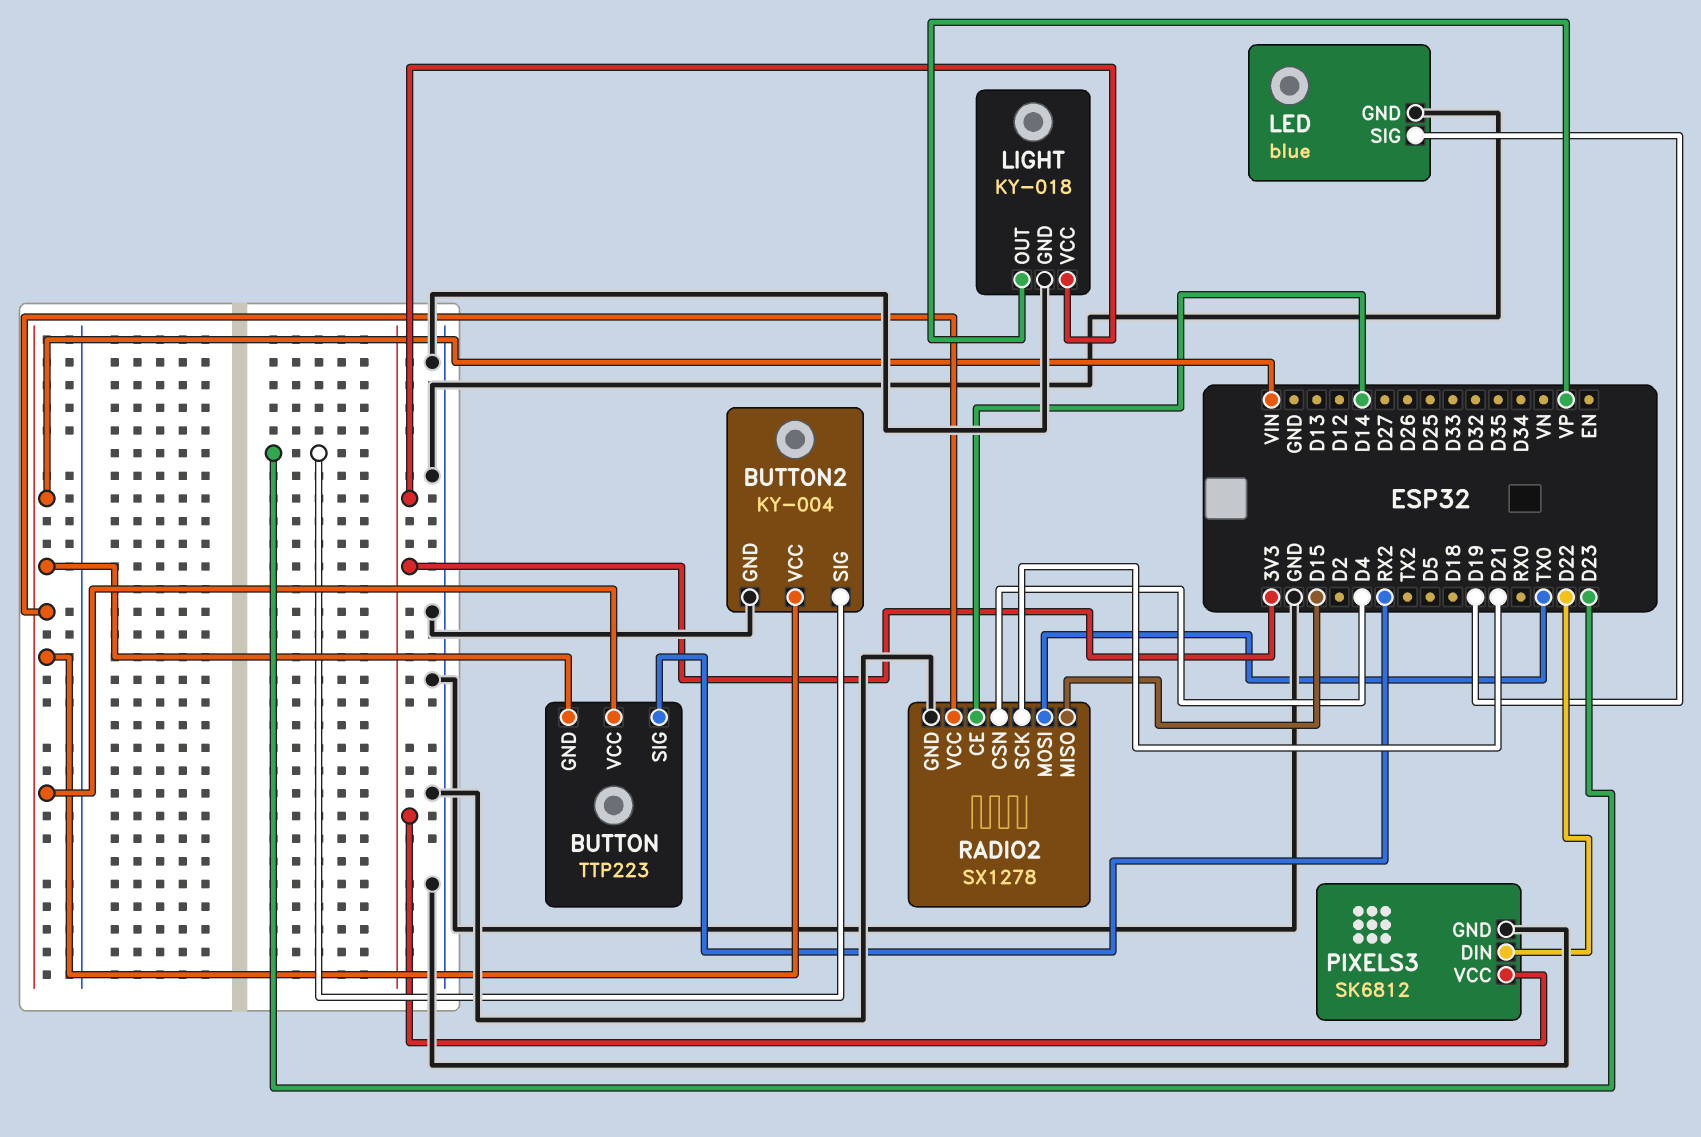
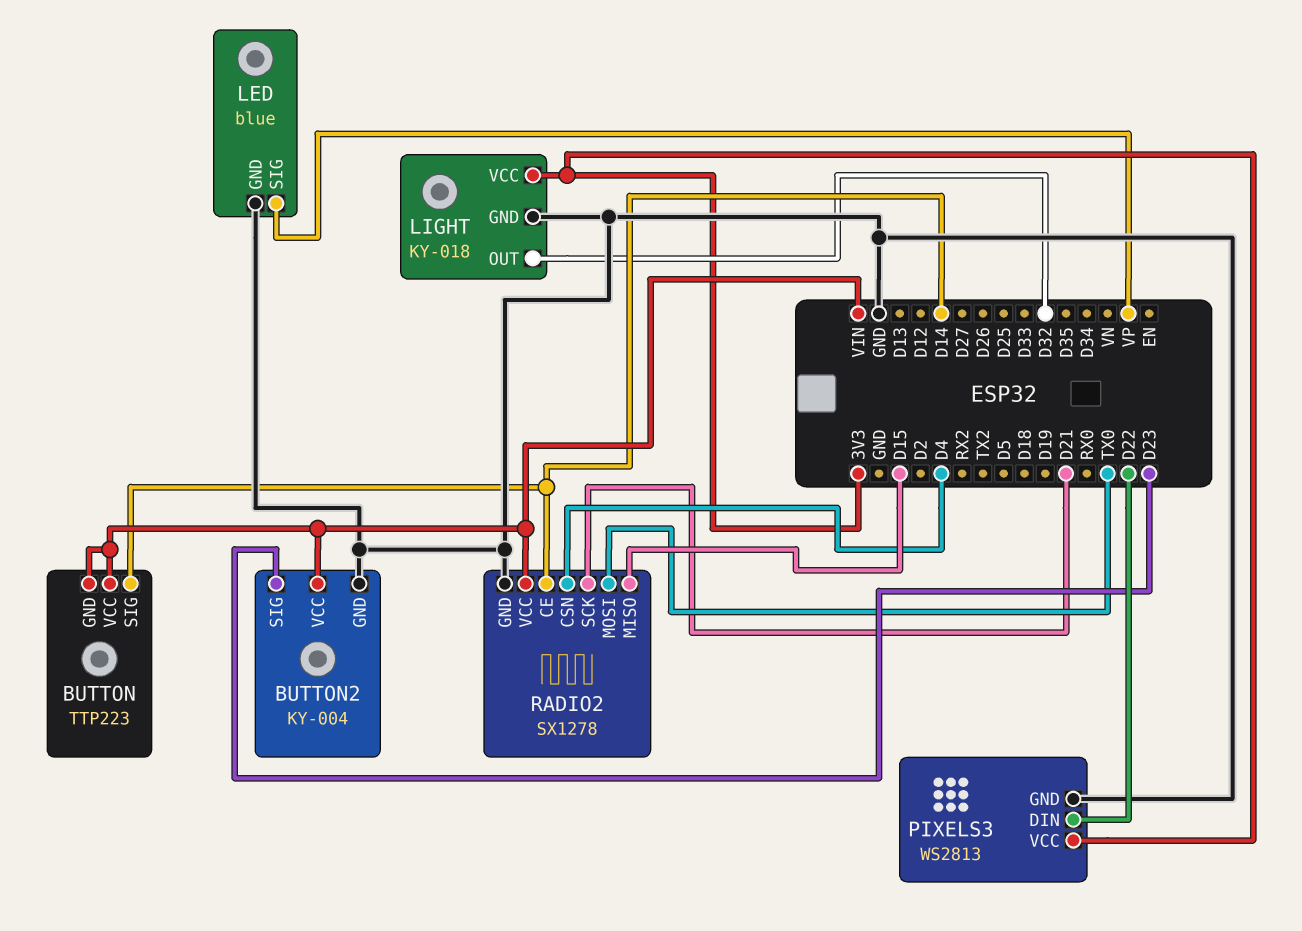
BUTTON pin SIG: RX2 -> D14
LED pin SIG: D19 -> VP
LIGHT pin OUT: VP -> D32
PIXELS3: SK6812 -> WS2813

